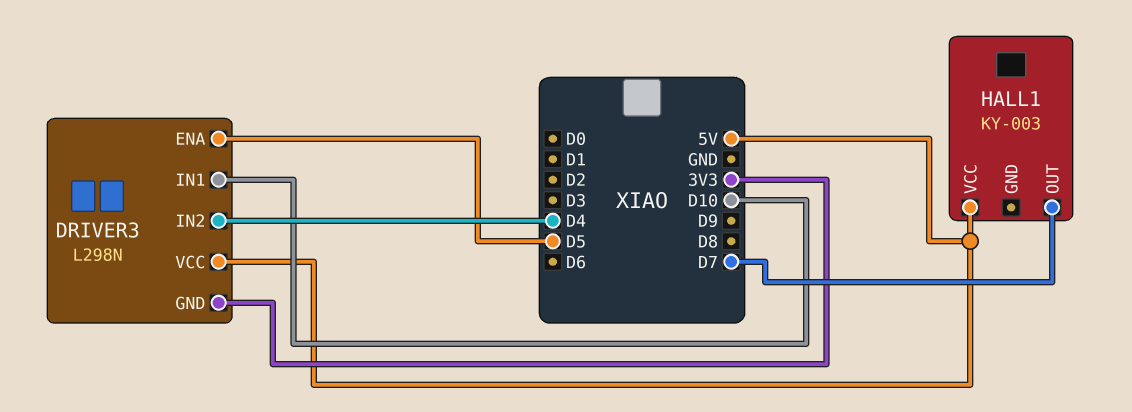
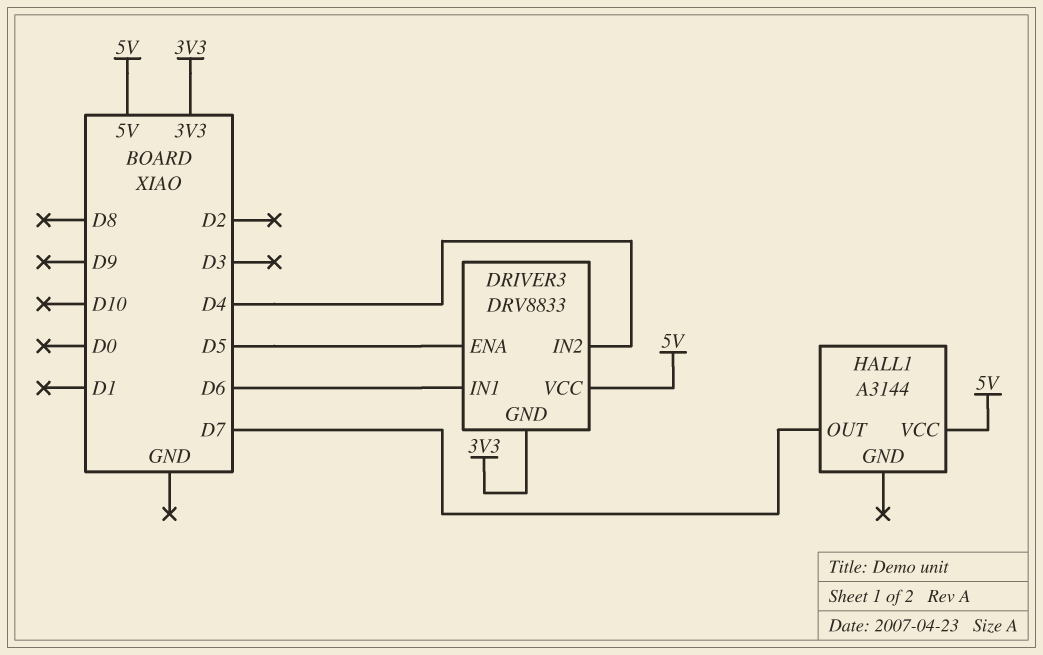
DRIVER3: L298N -> DRV8833
DRIVER3 pin IN1: D10 -> D6
HALL1: KY-003 -> A3144

